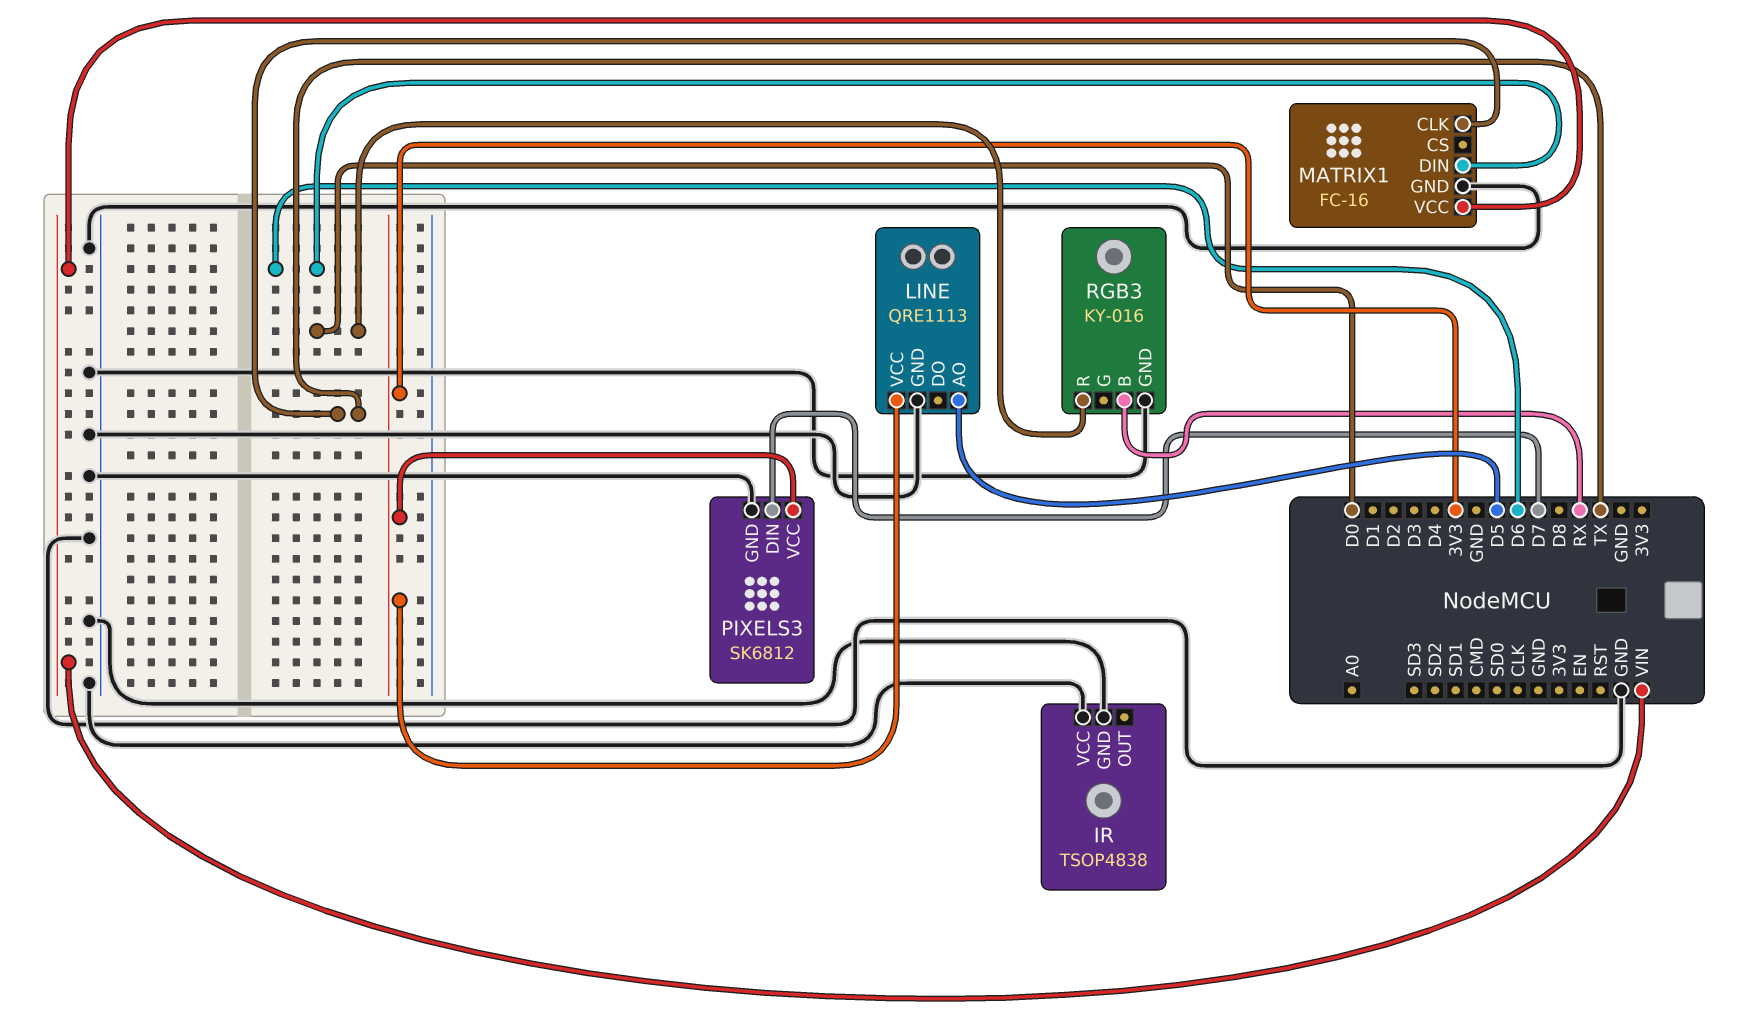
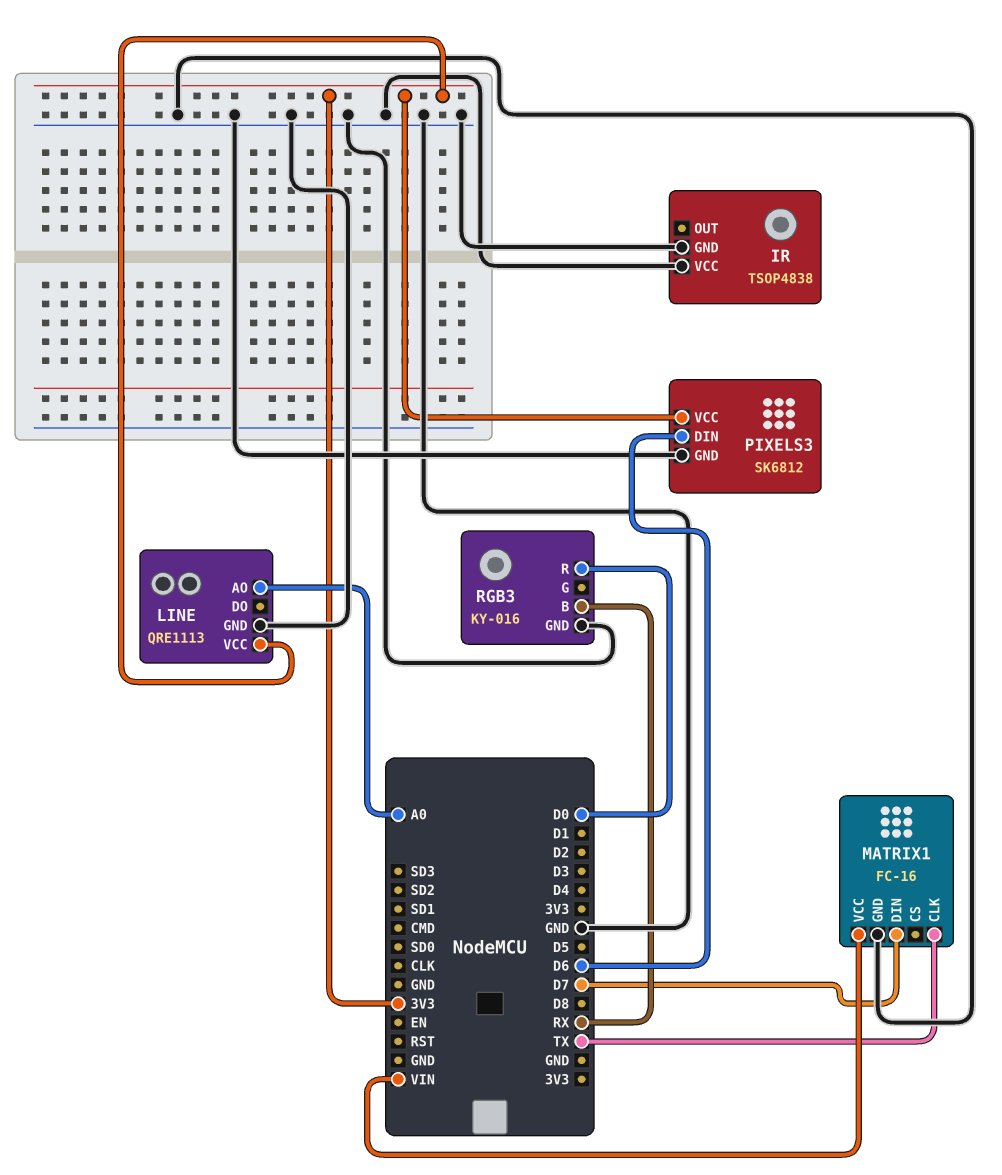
LINE pin AO: D5 -> A0
MATRIX1 pin DIN: D6 -> D7
PIXELS3 pin DIN: D7 -> D6

